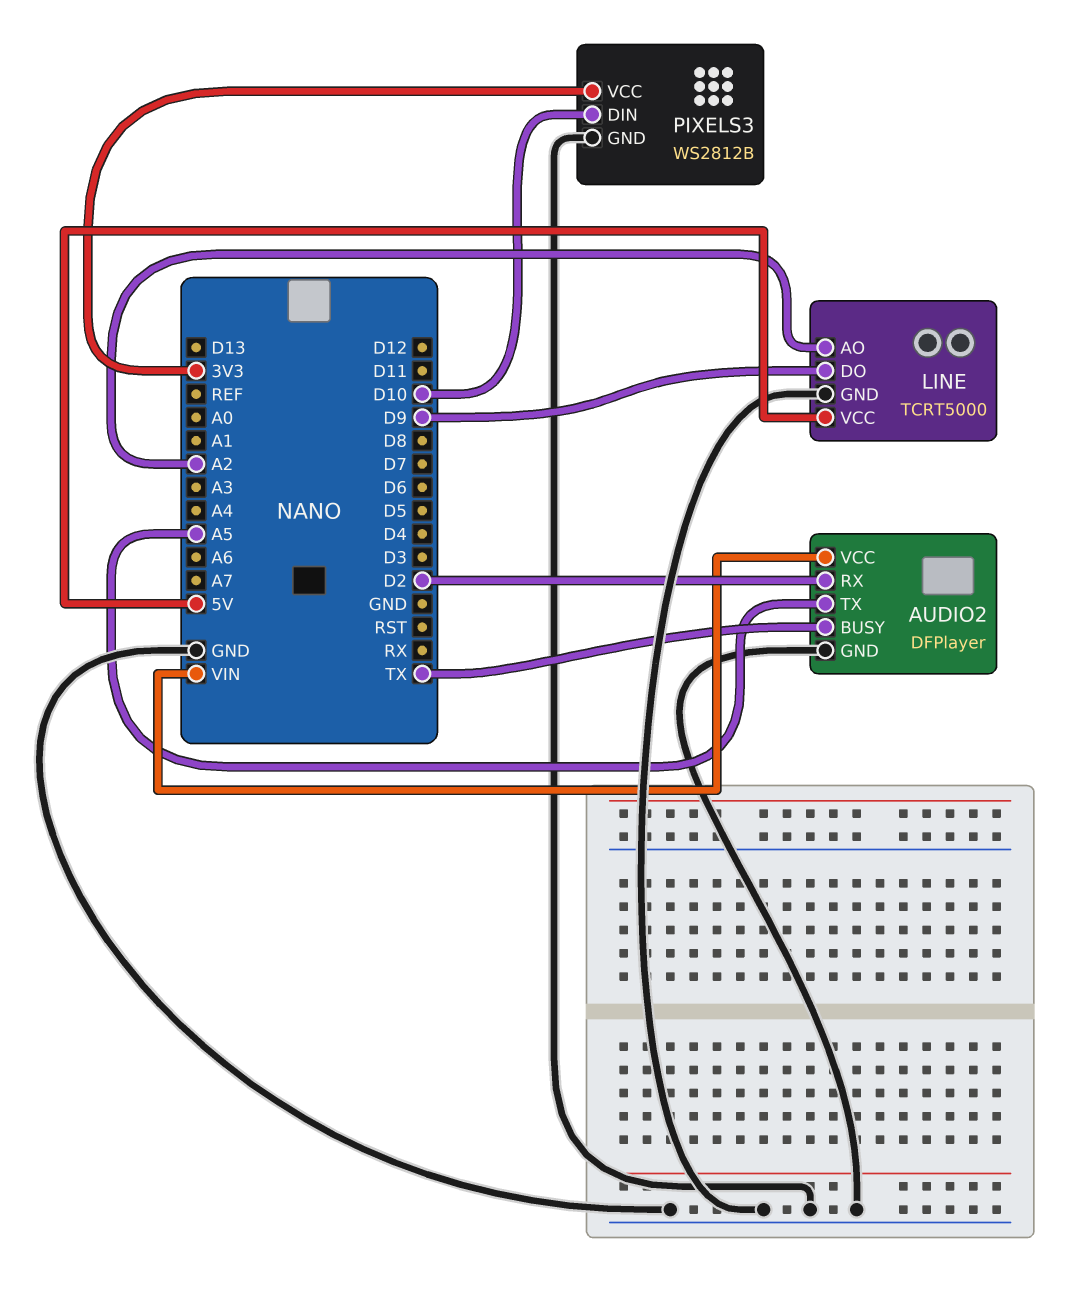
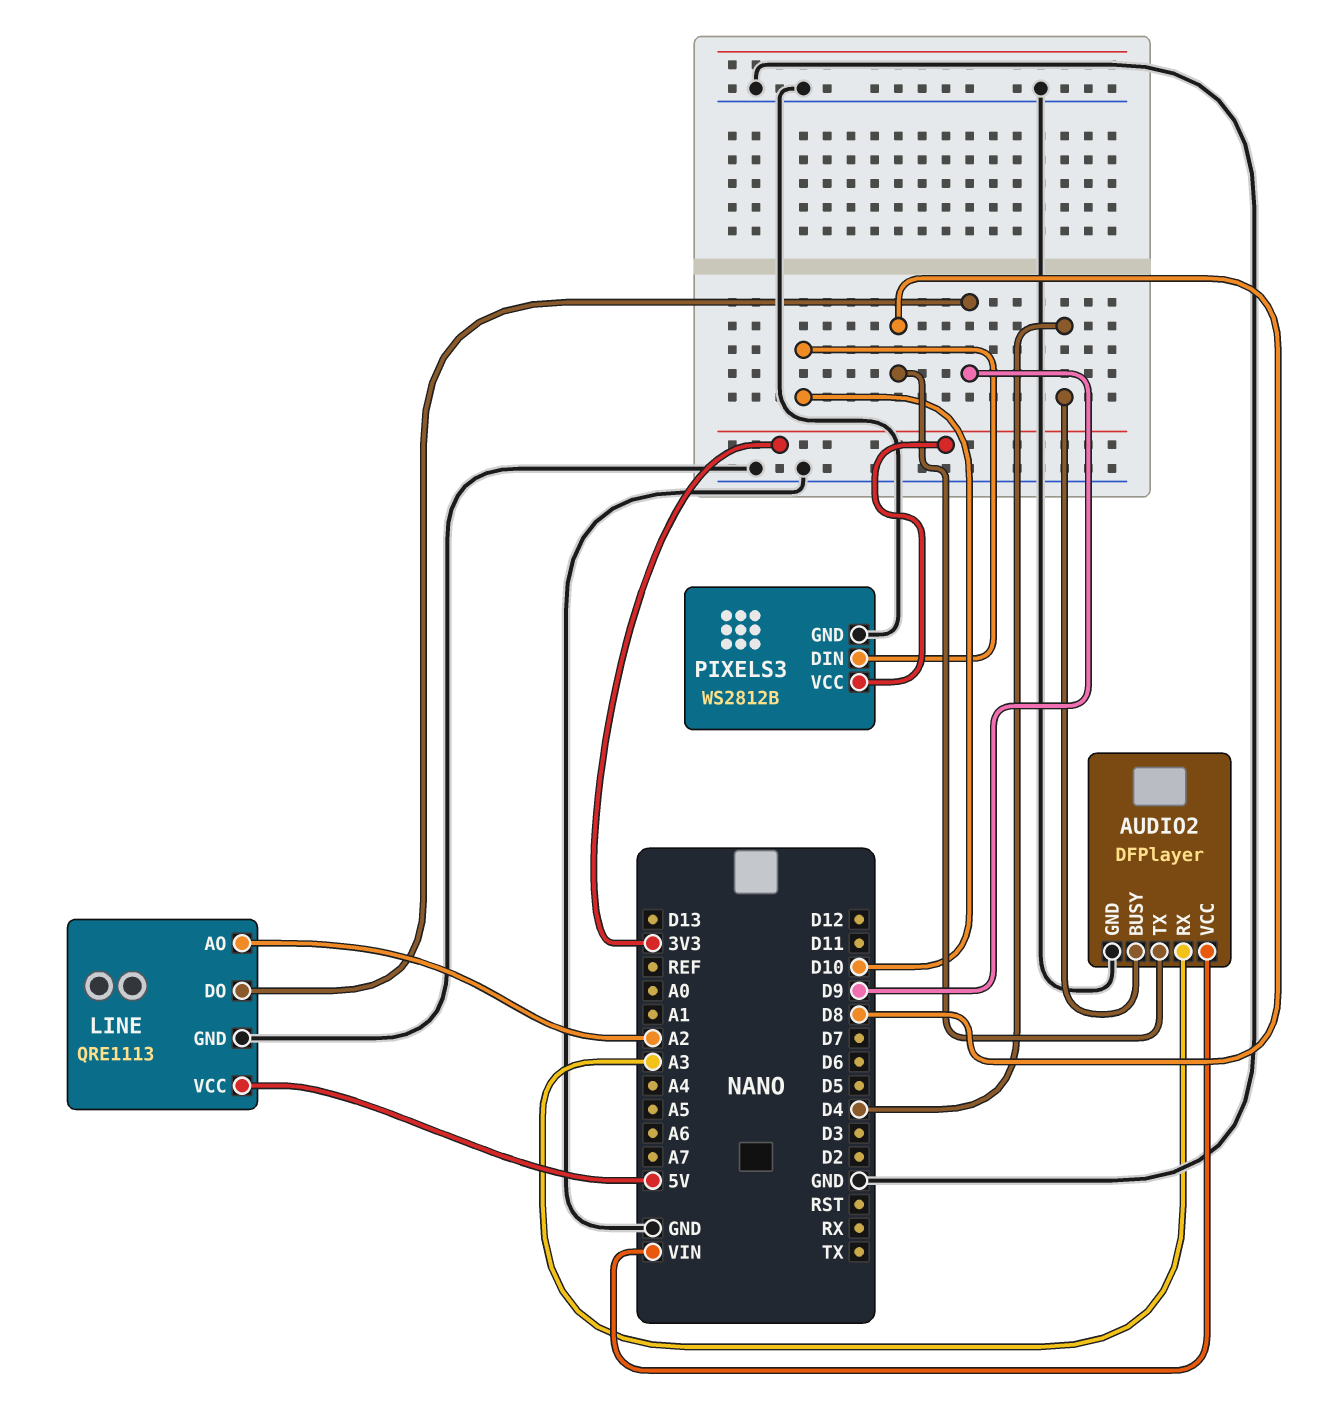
AUDIO2 pin BUSY: TX -> D4
AUDIO2 pin RX: D2 -> A3
AUDIO2 pin TX: A5 -> D8
LINE: TCRT5000 -> QRE1113

